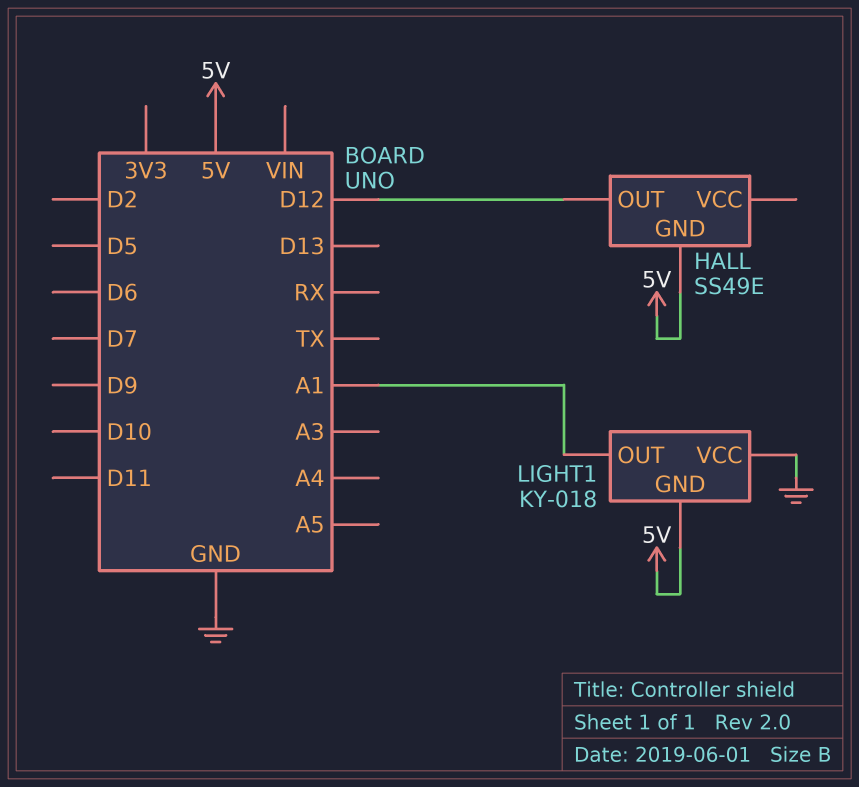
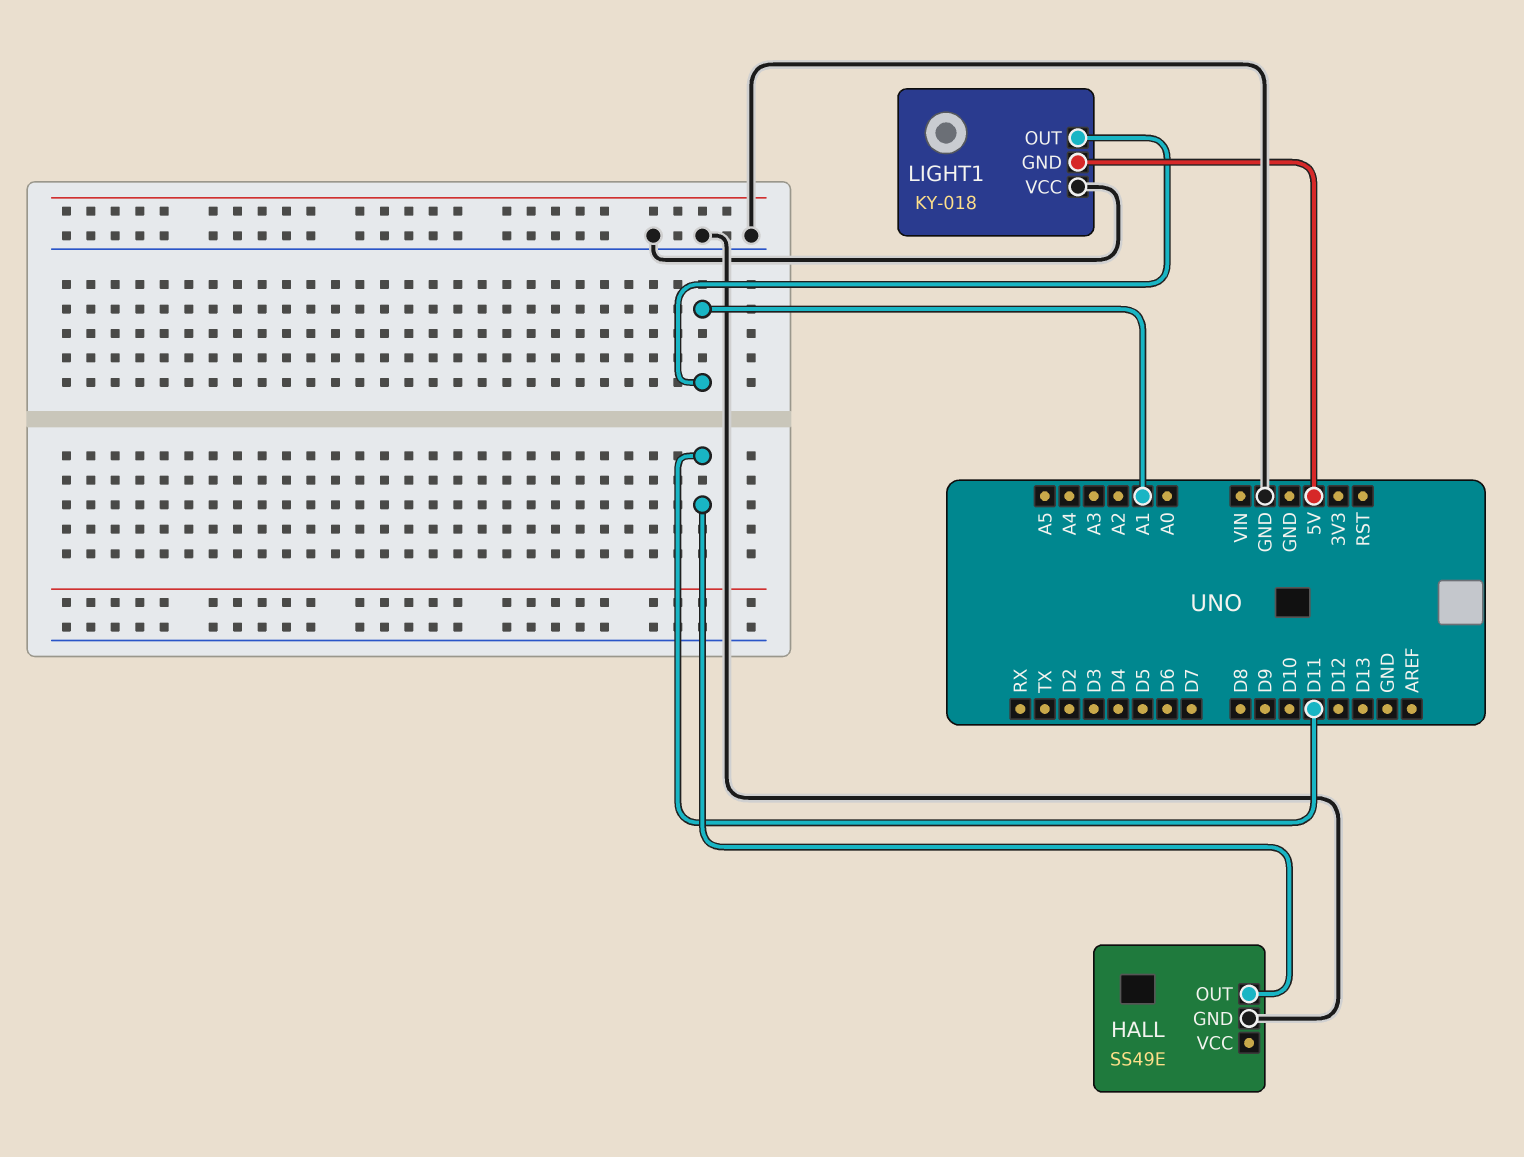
HALL pin GND: 5V -> GND
HALL pin OUT: D12 -> D11

